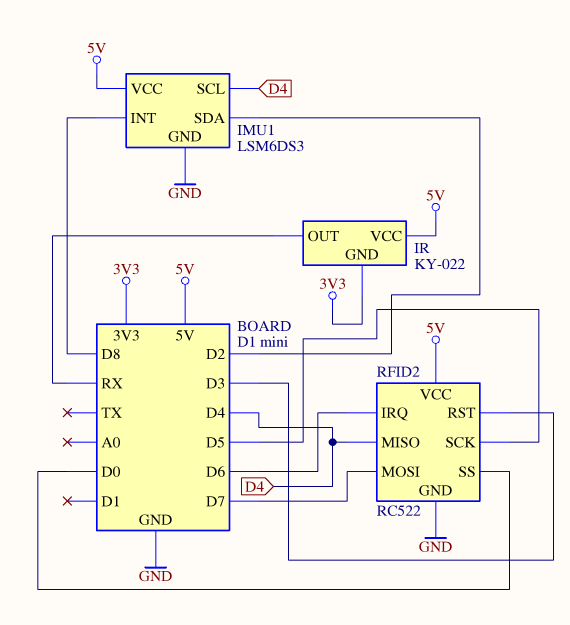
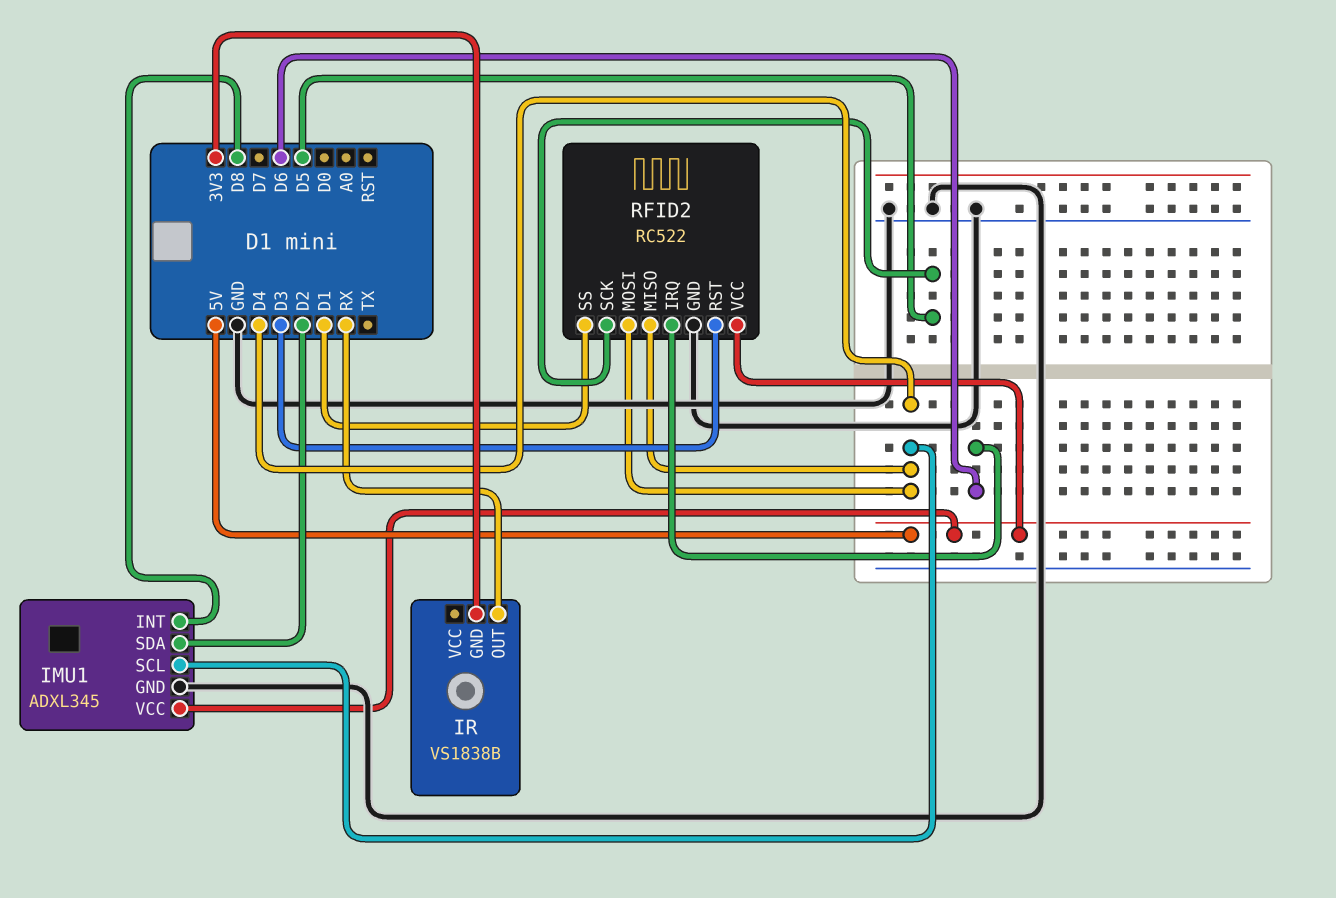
IMU1: LSM6DS3 -> ADXL345
IR: KY-022 -> VS1838B
IR pin VCC: 5V -> none
RFID2 pin MOSI: D7 -> D4
RFID2 pin SS: D0 -> D1

